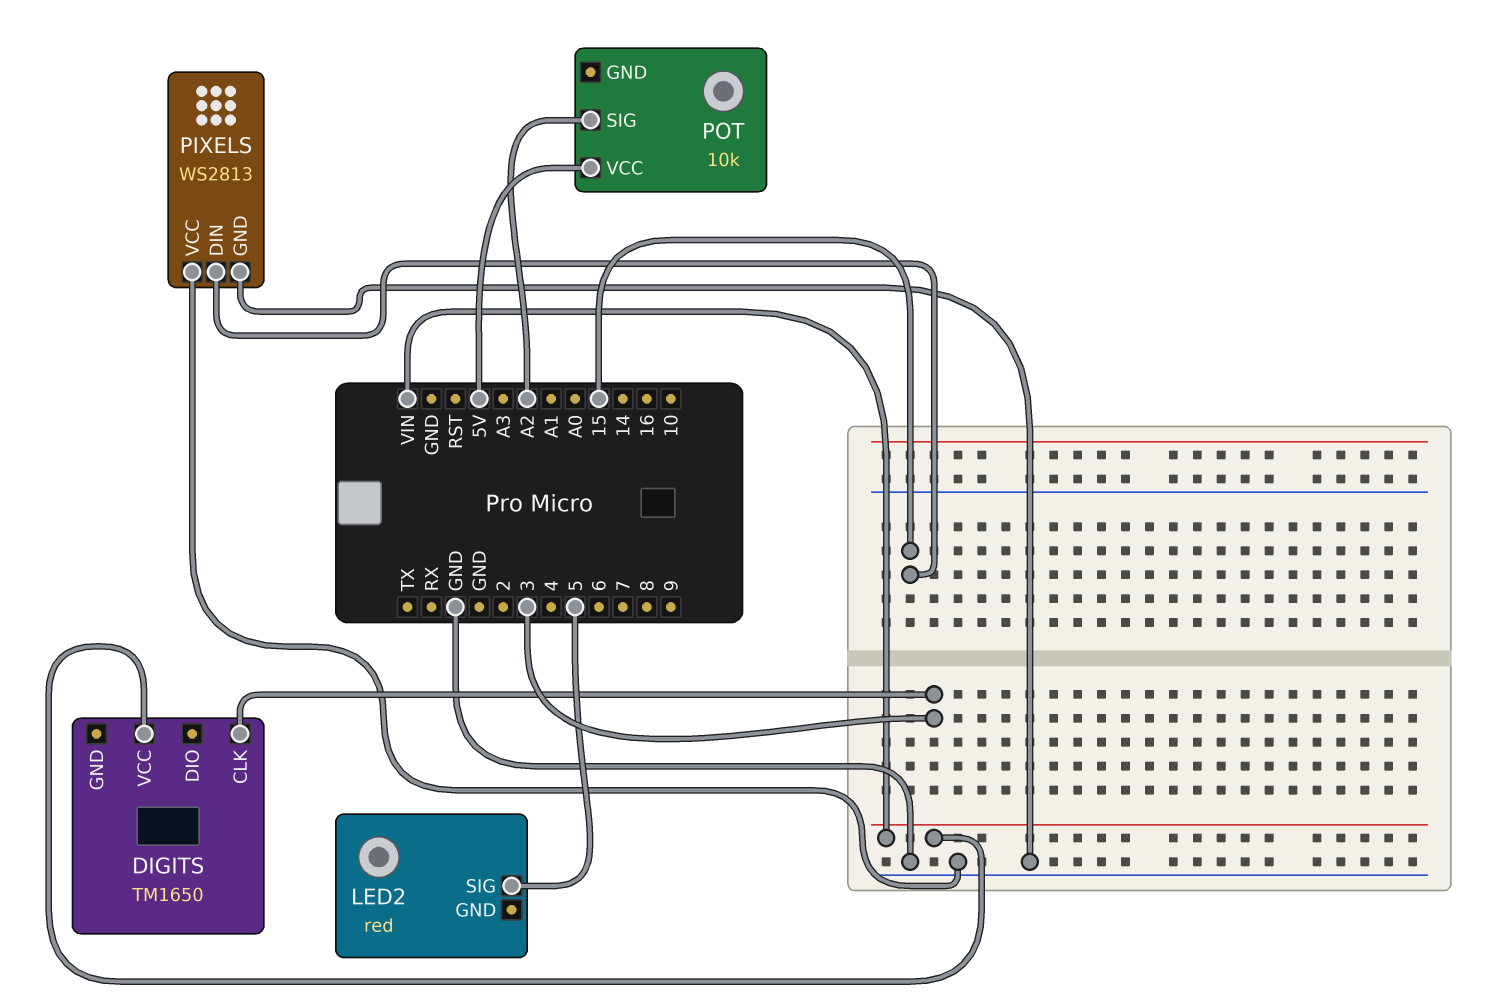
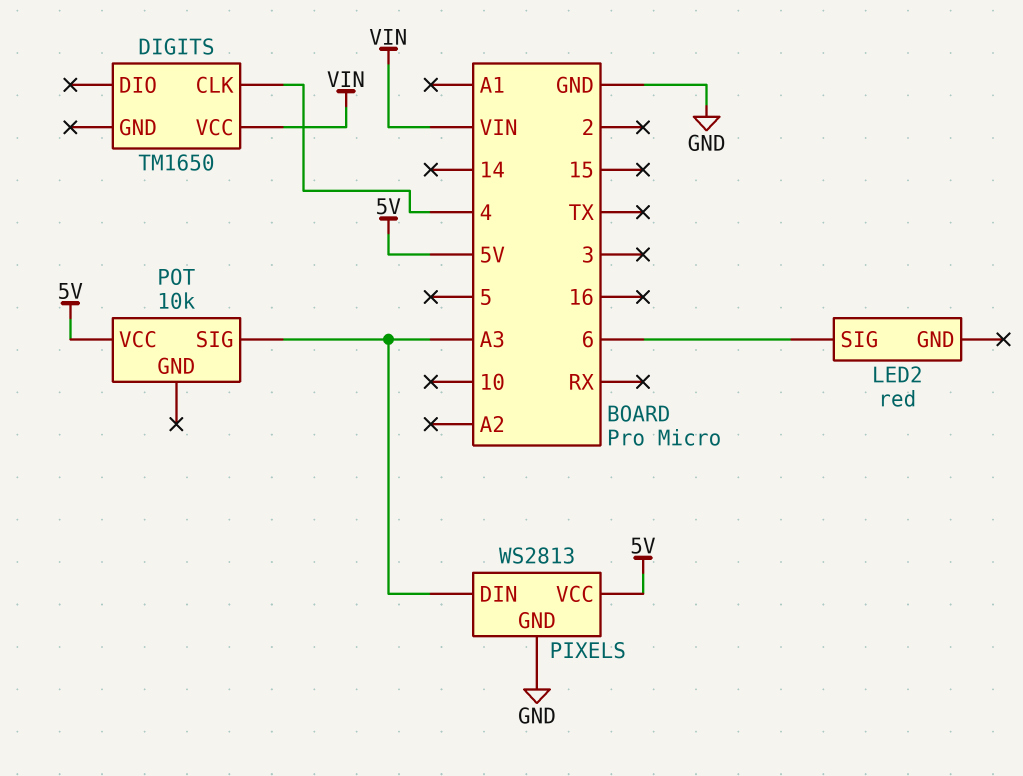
DIGITS pin CLK: 3 -> 4
LED2 pin SIG: 5 -> 6
PIXELS pin DIN: 15 -> A3
PIXELS pin VCC: GND -> 5V
POT pin SIG: A2 -> A3

